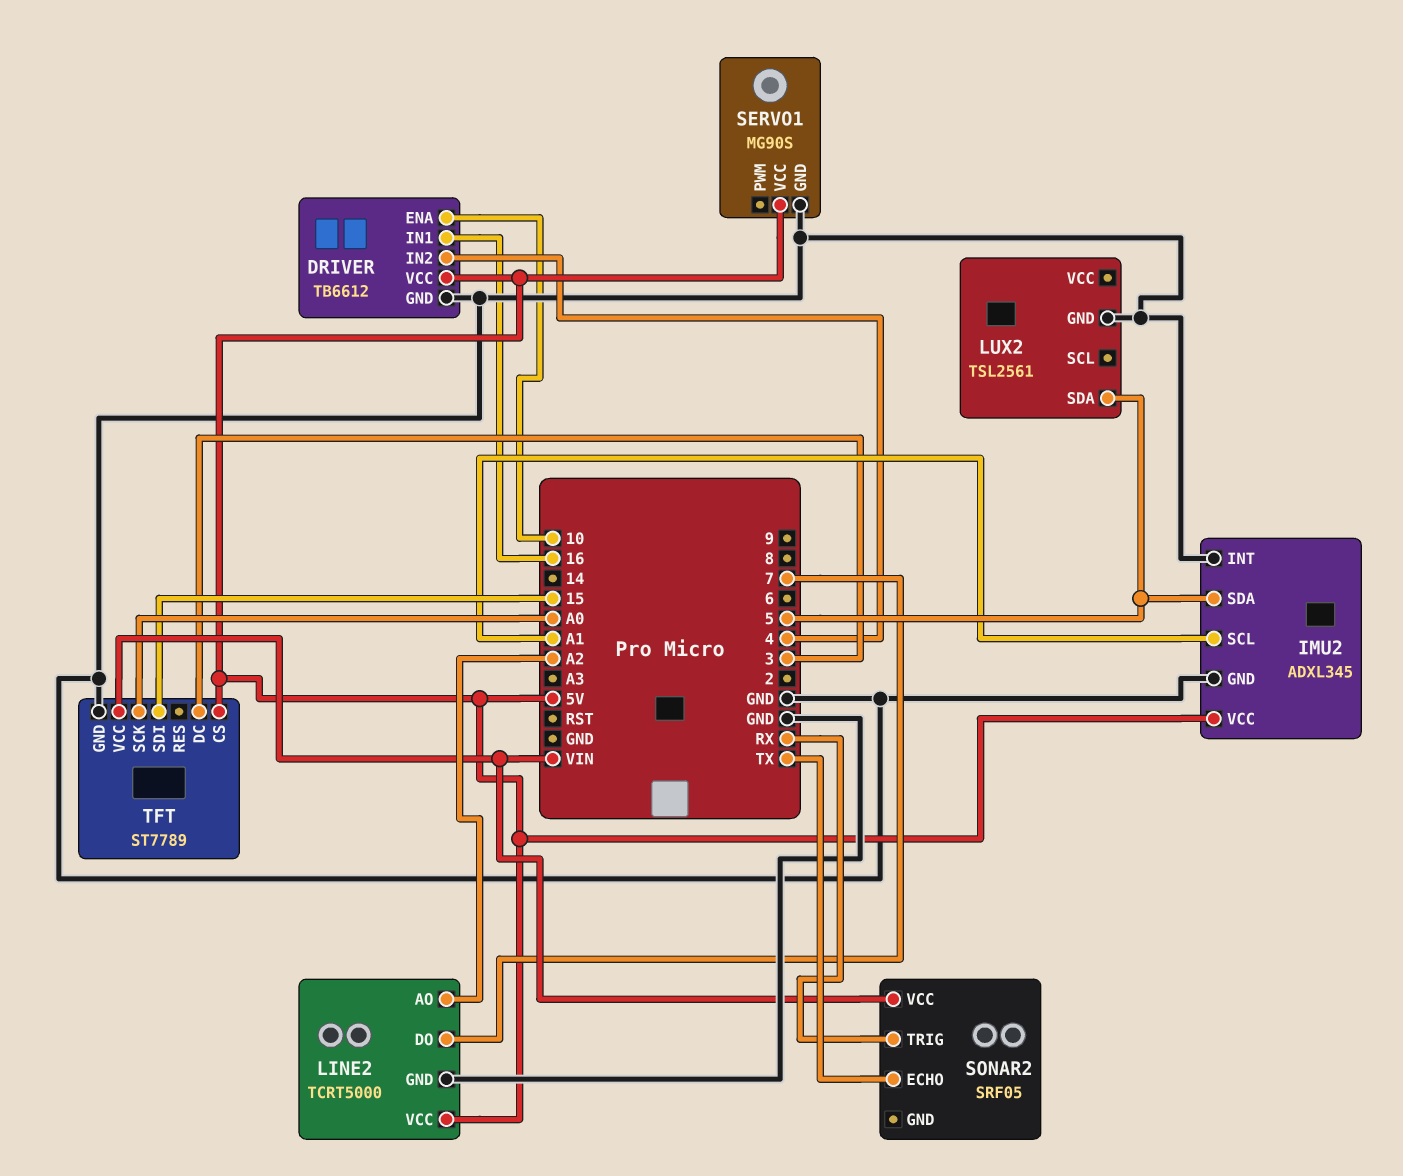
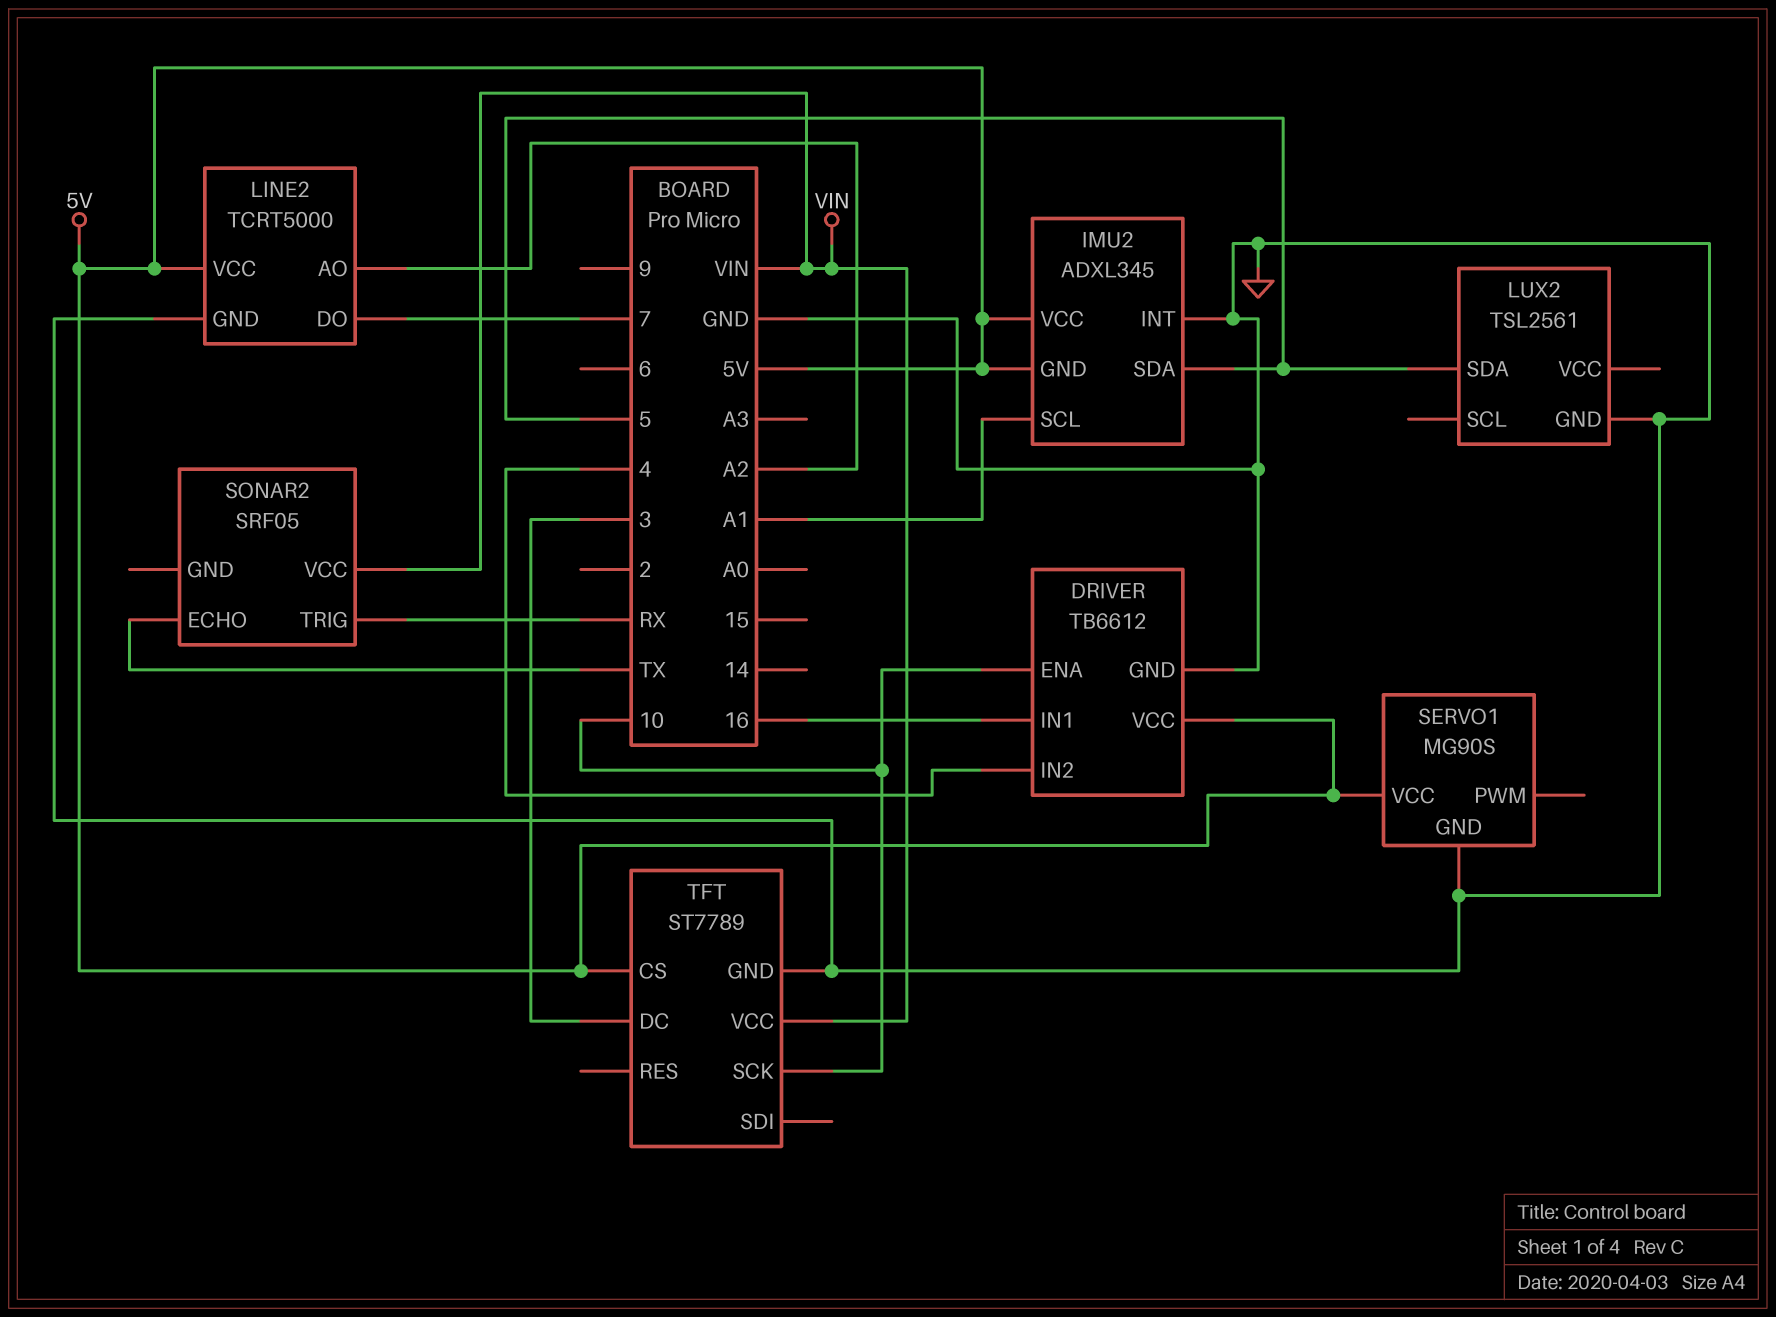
IMU2 pin GND: GND -> 5V
TFT pin SCK: A0 -> 10
TFT pin SDI: 15 -> none

